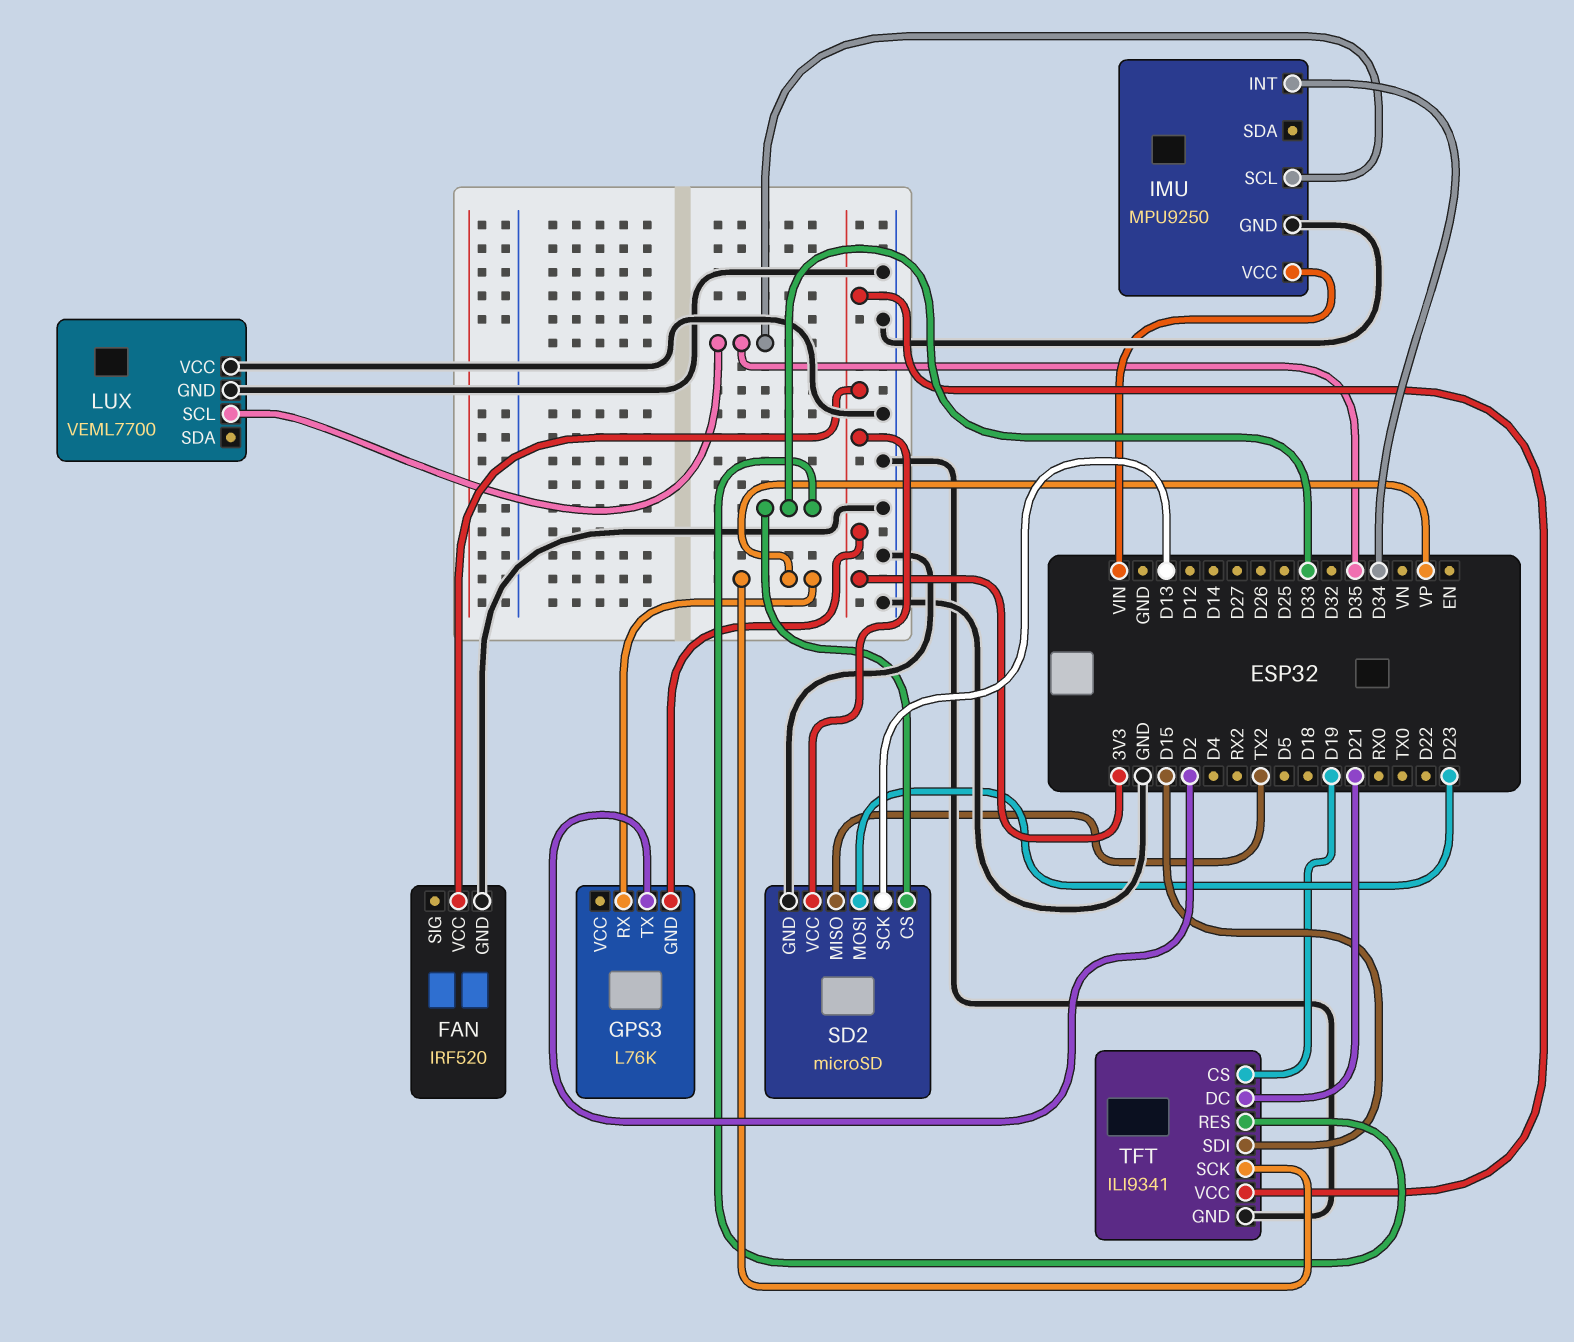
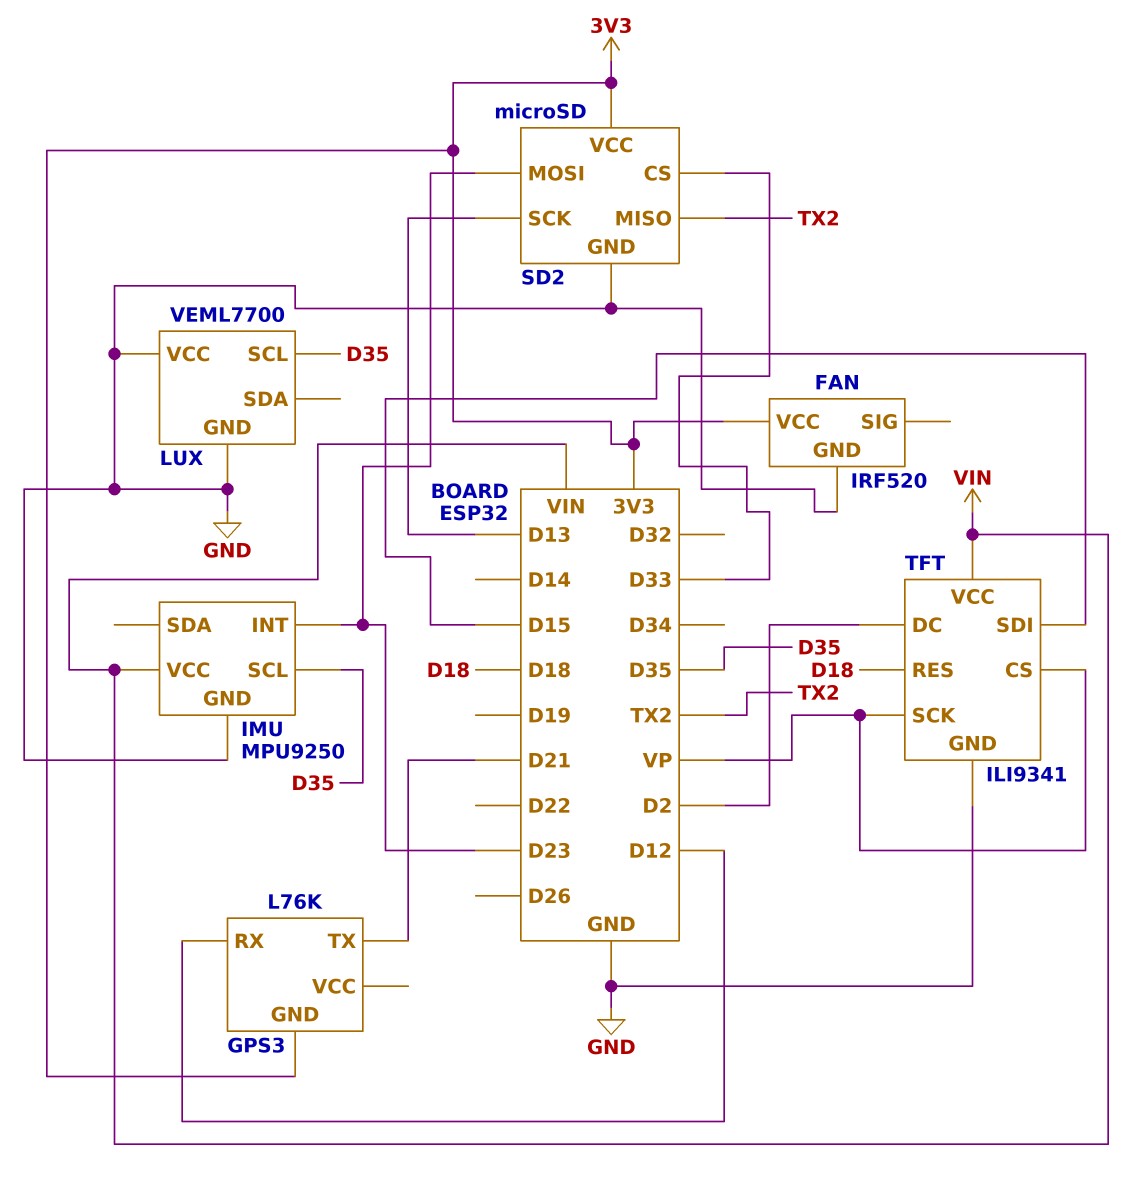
GPS3 pin RX: VP -> D12
GPS3 pin TX: D2 -> D21
IMU pin INT: D34 -> D23
TFT pin CS: D19 -> VP
TFT pin DC: D21 -> D2
TFT pin RES: D33 -> D18
TFT pin VCC: 3V3 -> VIN

